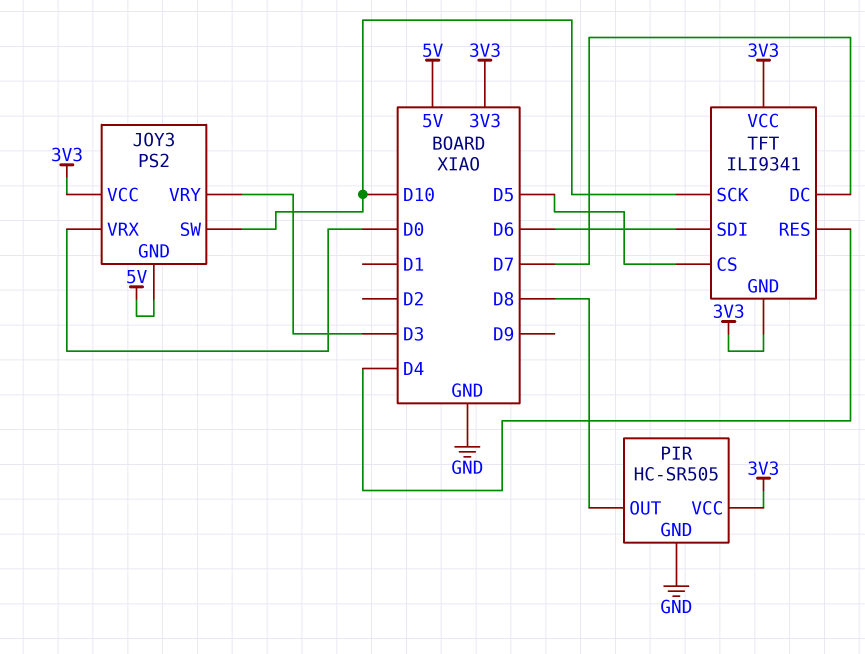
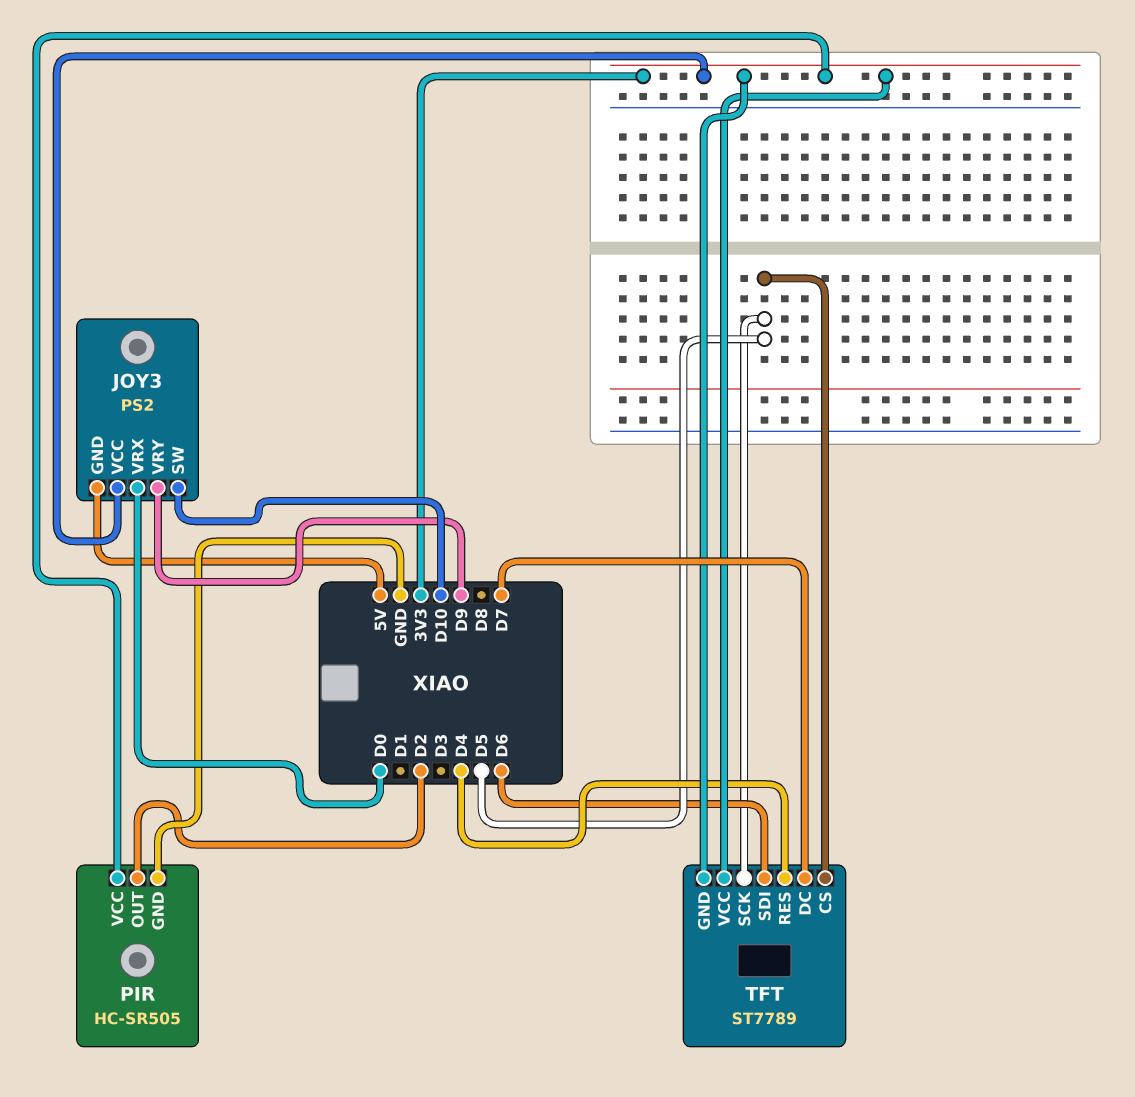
JOY3 pin VRY: D3 -> D9
PIR pin OUT: D8 -> D2
TFT: ILI9341 -> ST7789
TFT pin SCK: D10 -> D5

